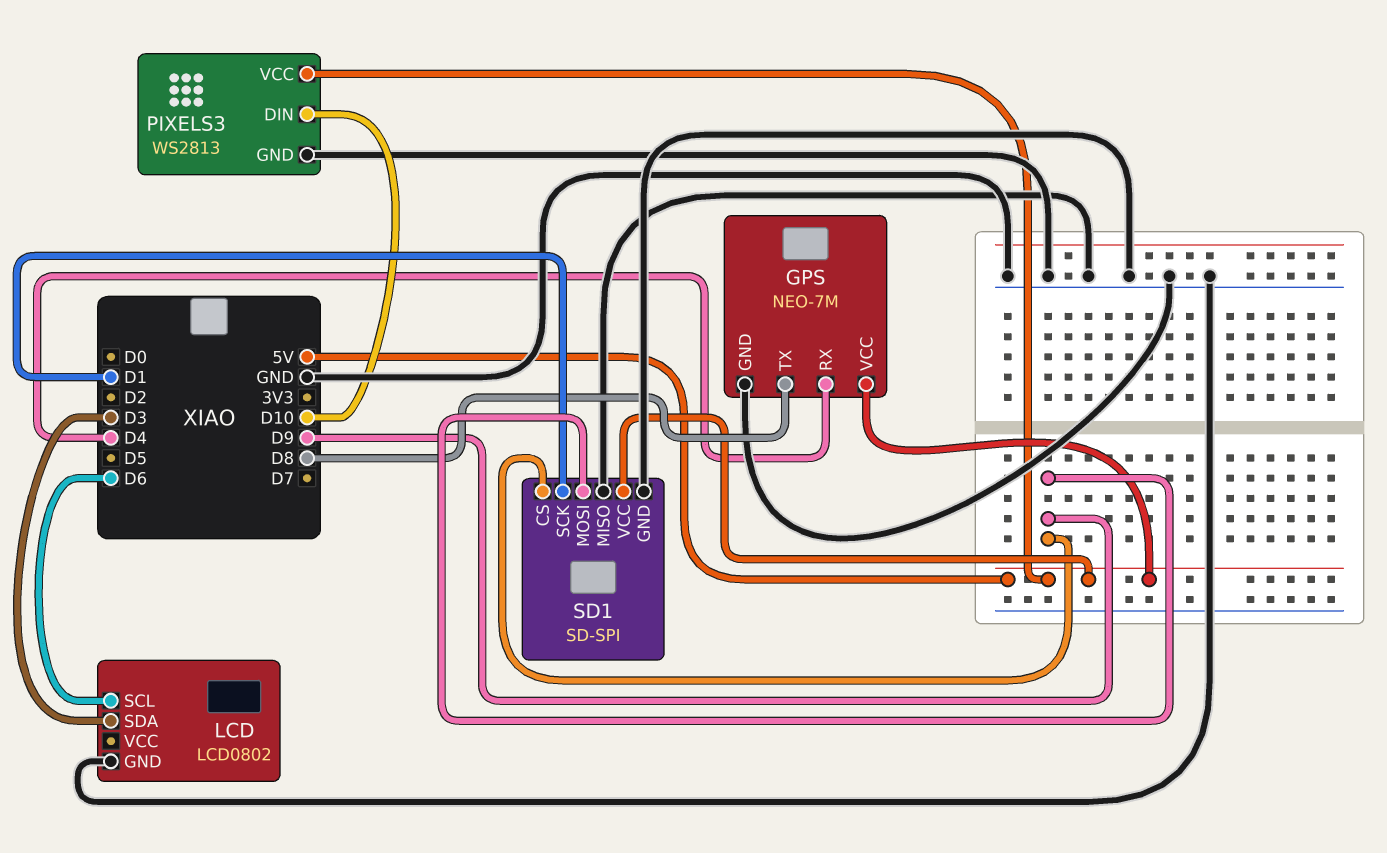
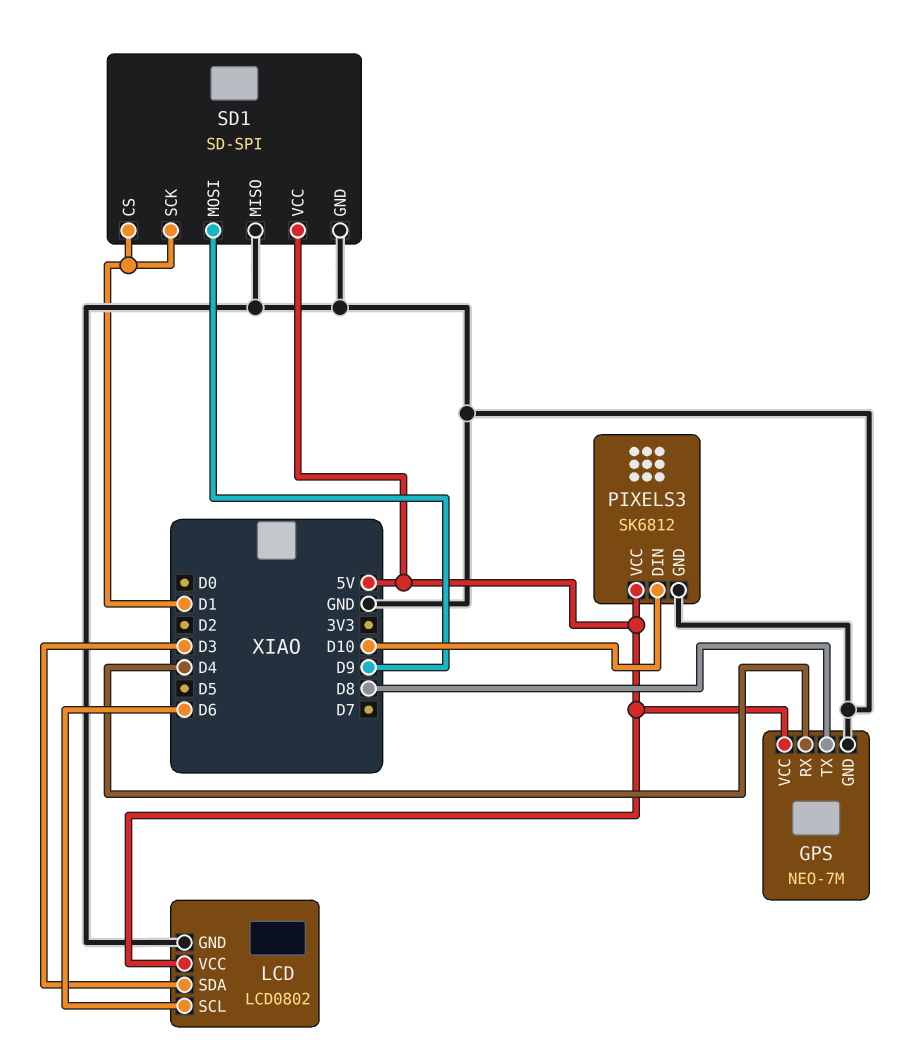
LCD pin VCC: none -> 5V
PIXELS3: WS2813 -> SK6812
SD1 pin CS: D9 -> D1

